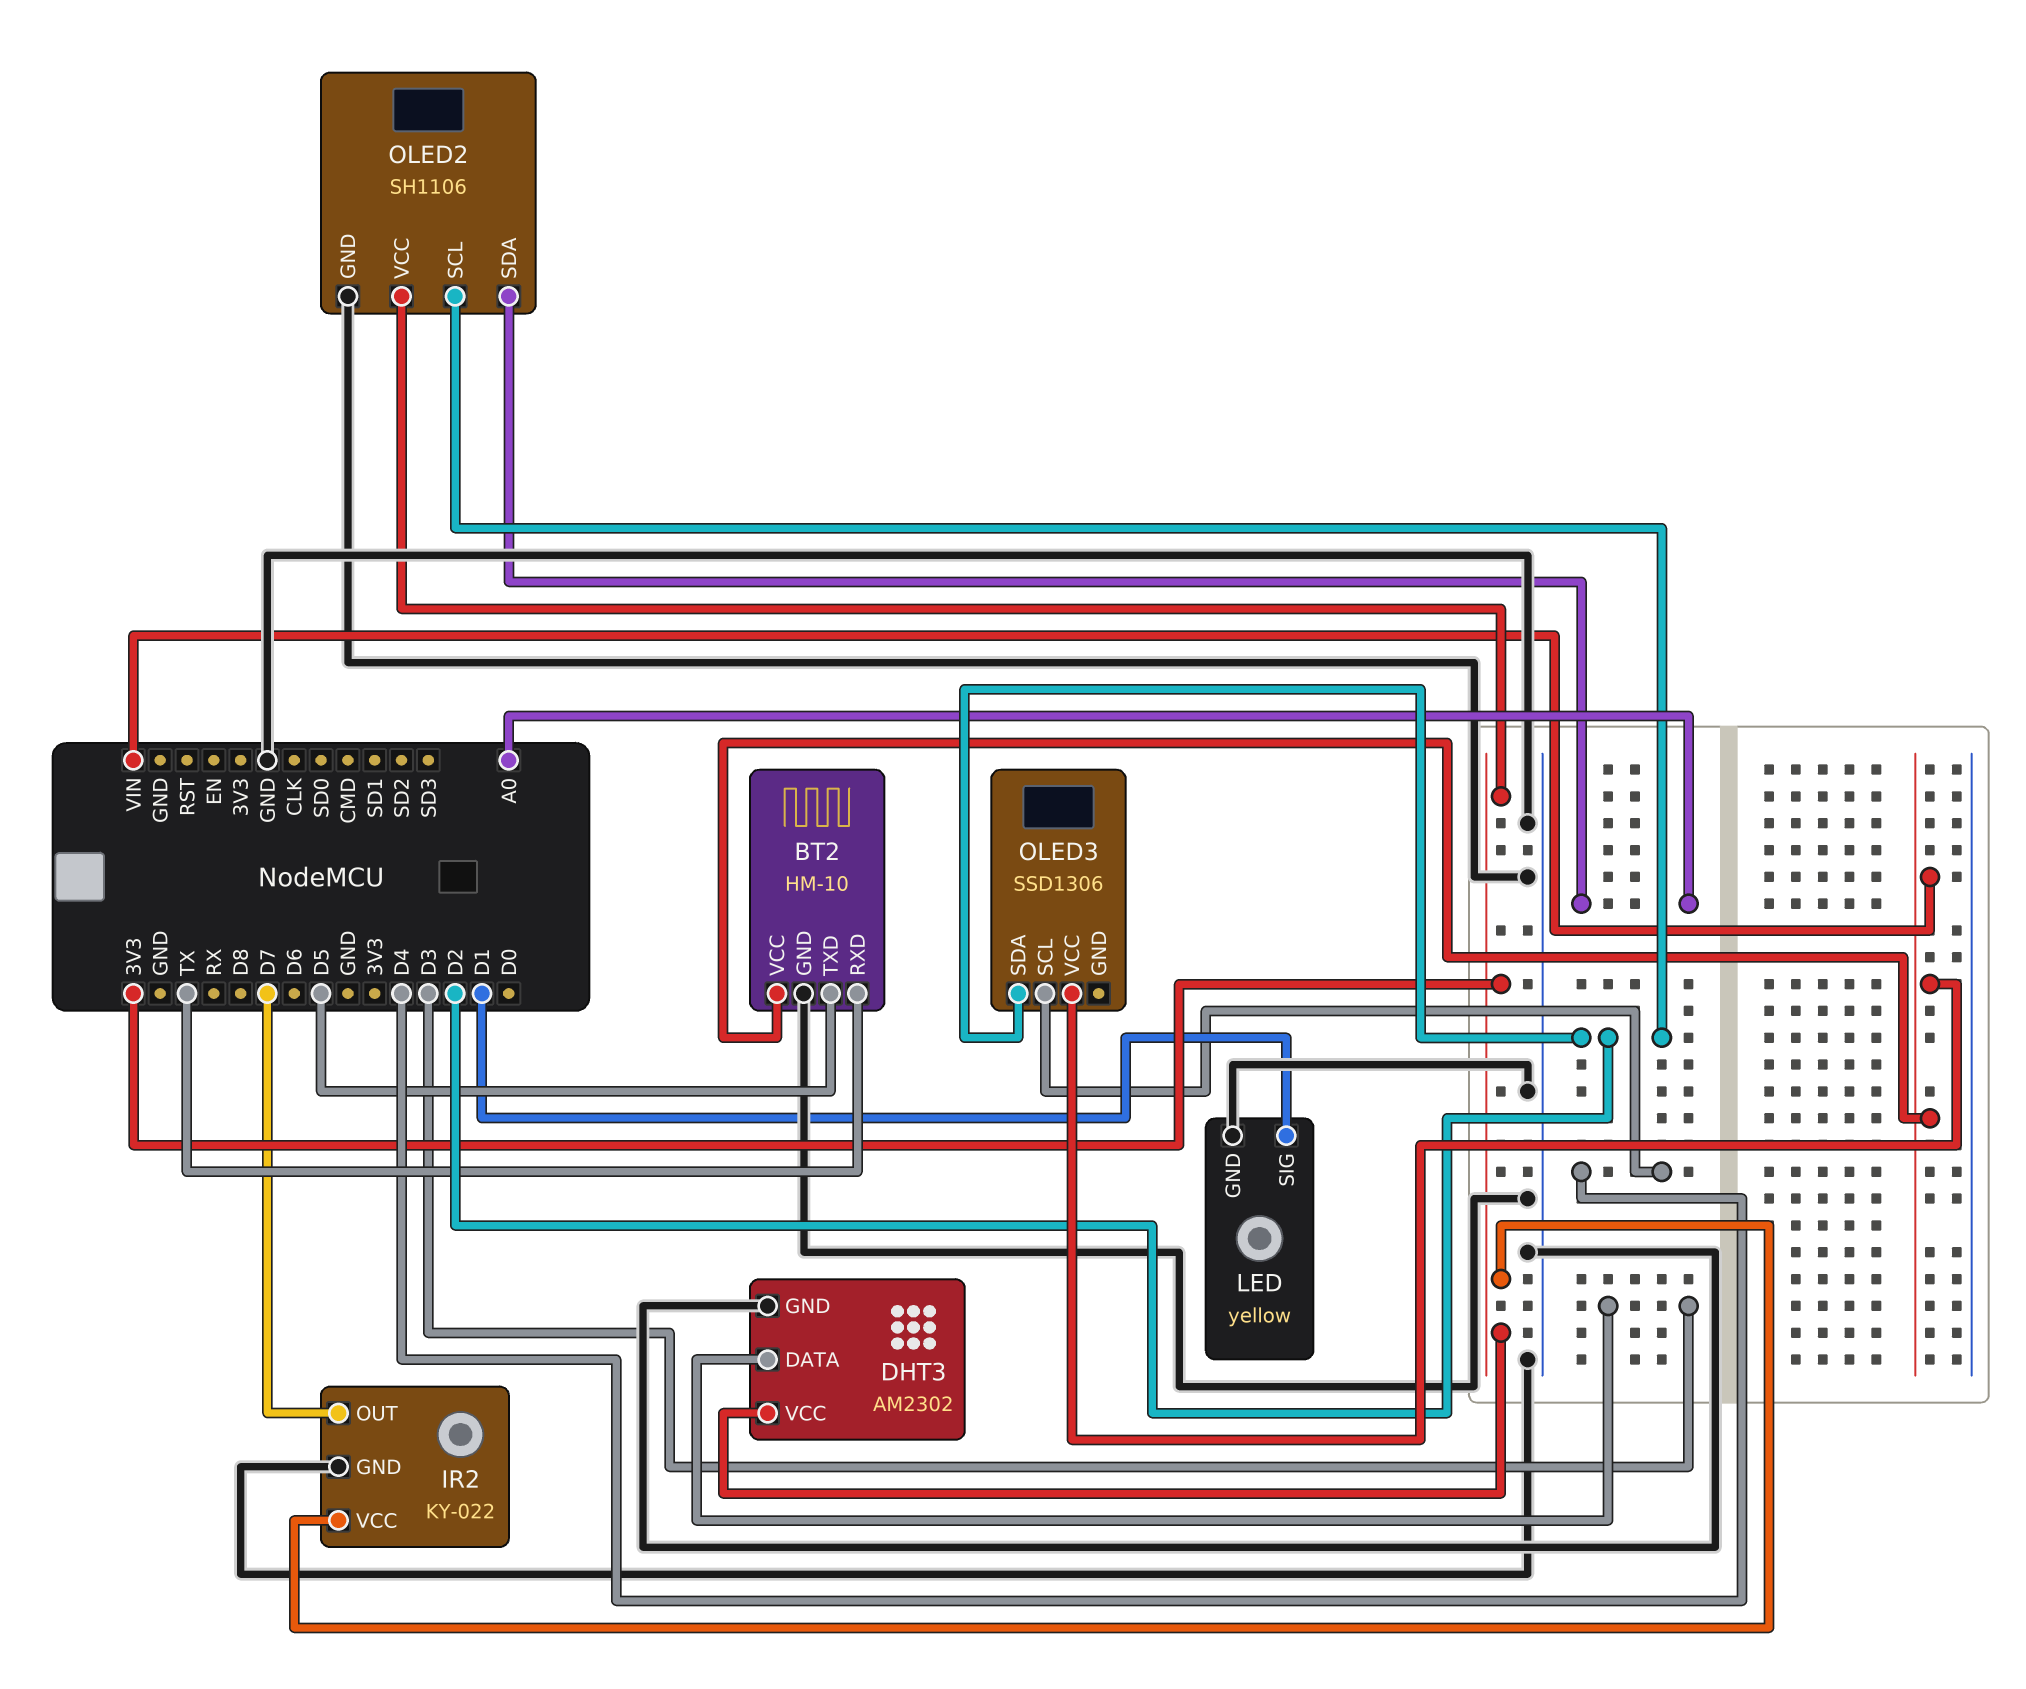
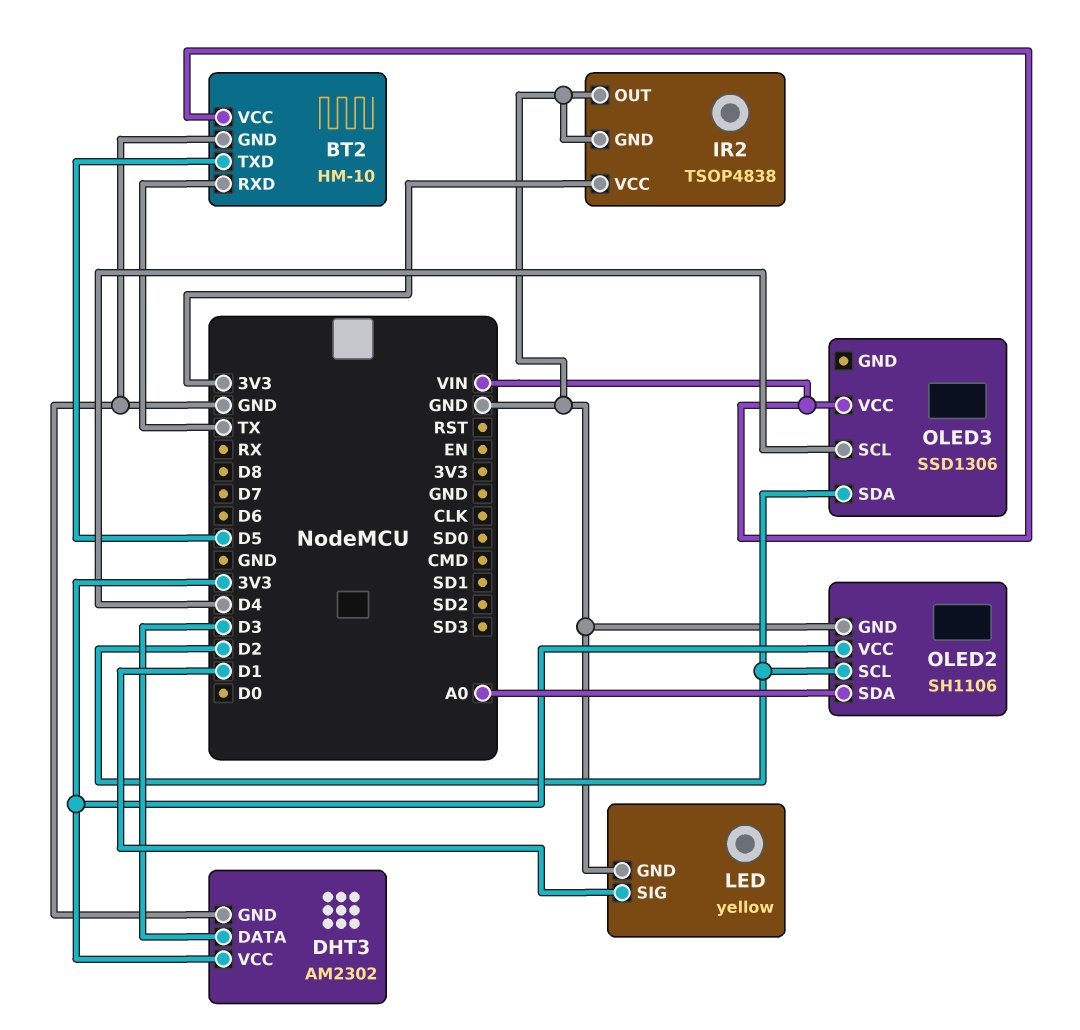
IR2: KY-022 -> TSOP4838
IR2 pin OUT: D7 -> GND

